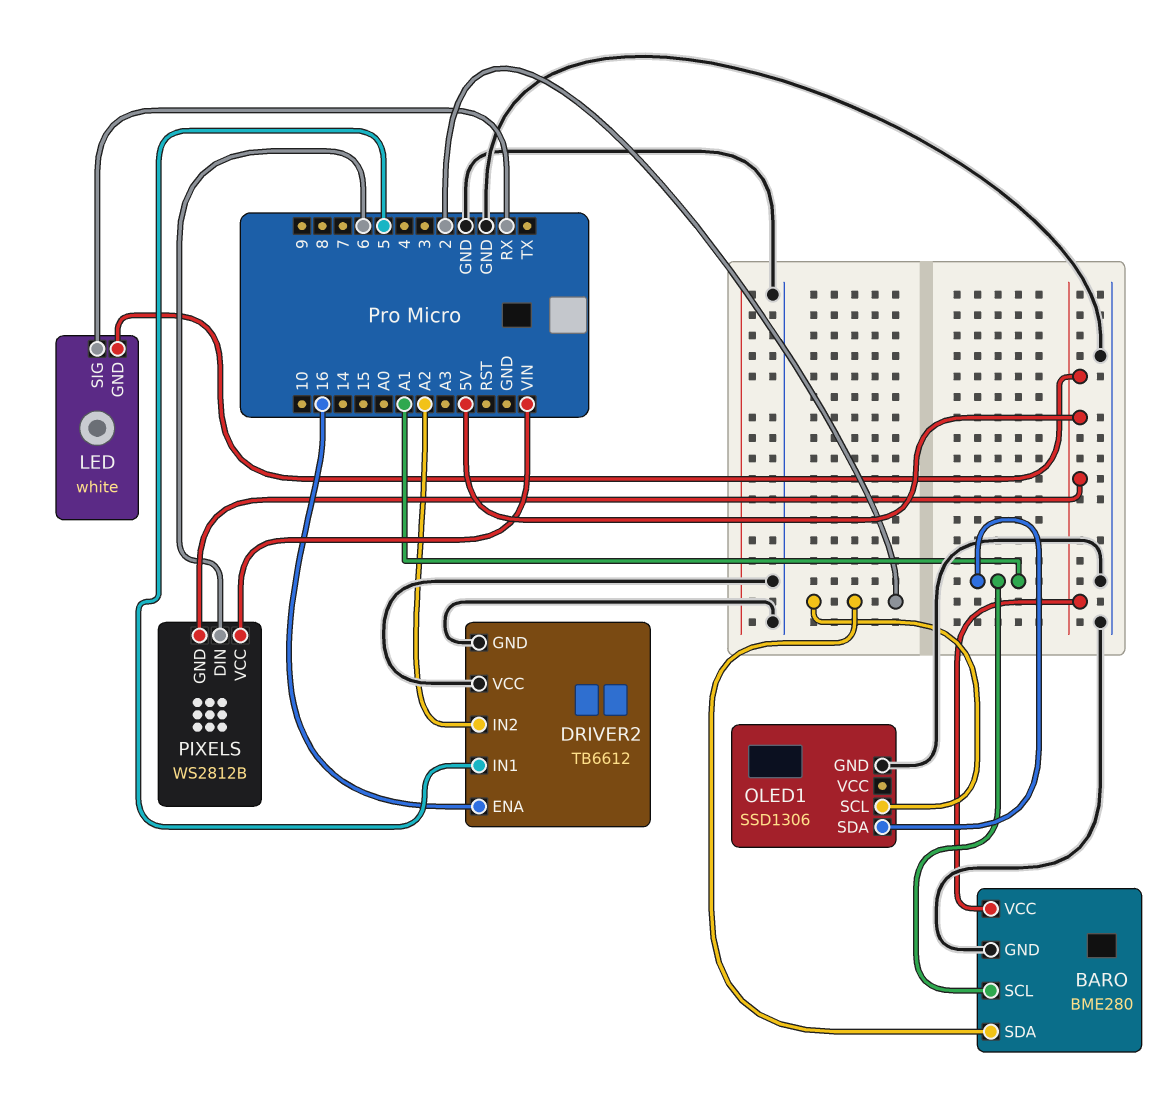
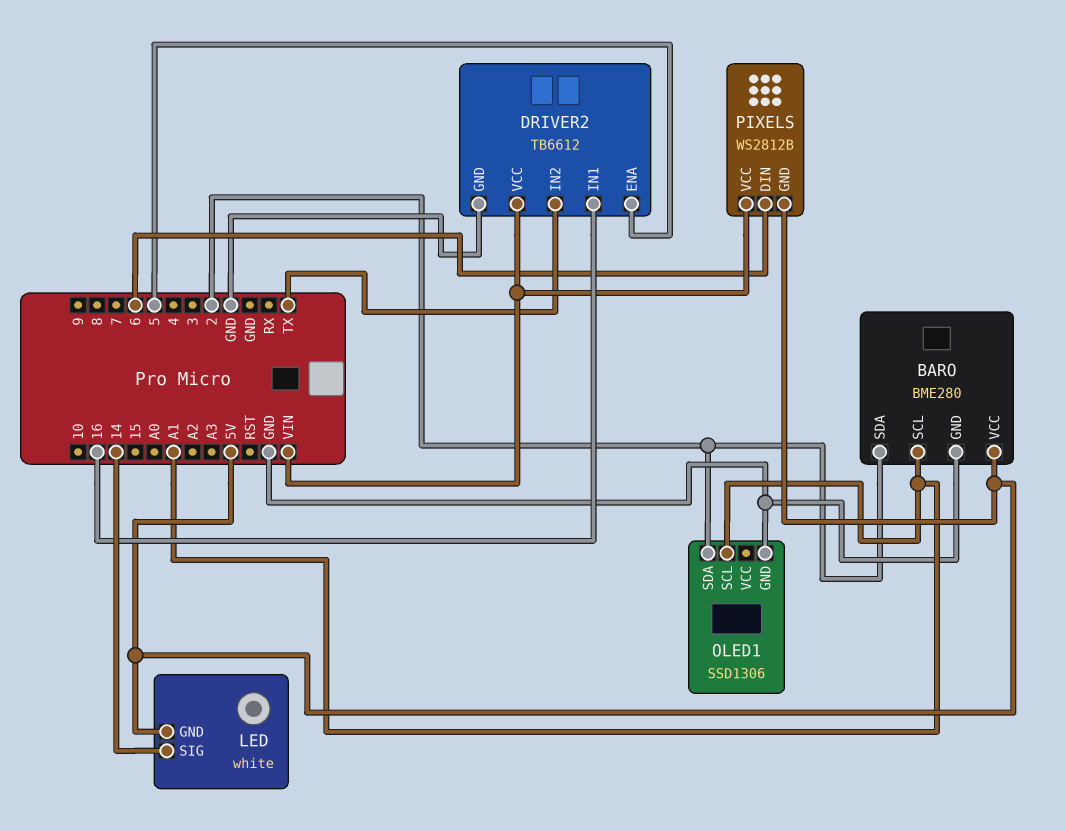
DRIVER2 pin ENA: 16 -> 5
DRIVER2 pin IN1: 5 -> 16
DRIVER2 pin IN2: A2 -> TX
DRIVER2 pin VCC: GND -> VIN
LED pin SIG: RX -> 14
OLED1 pin SCL: 2 -> A1
OLED1 pin SDA: A1 -> 2

